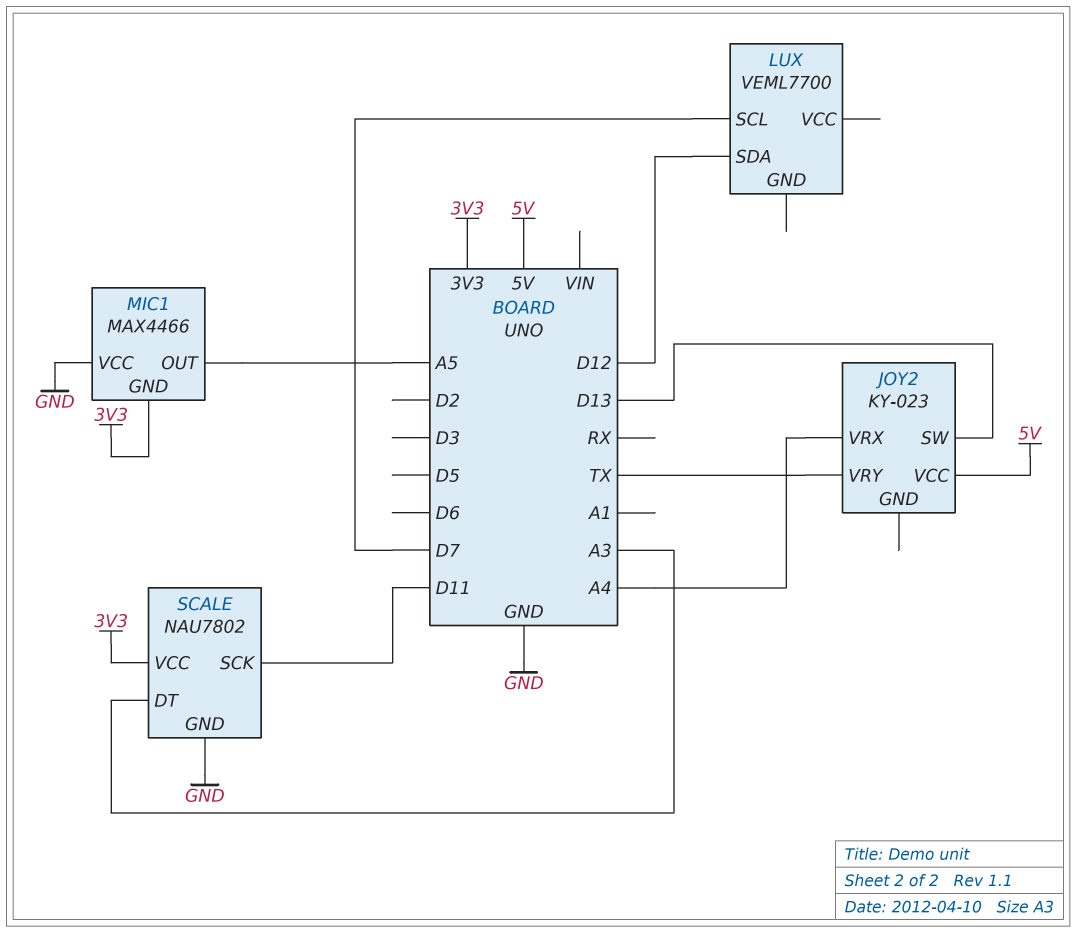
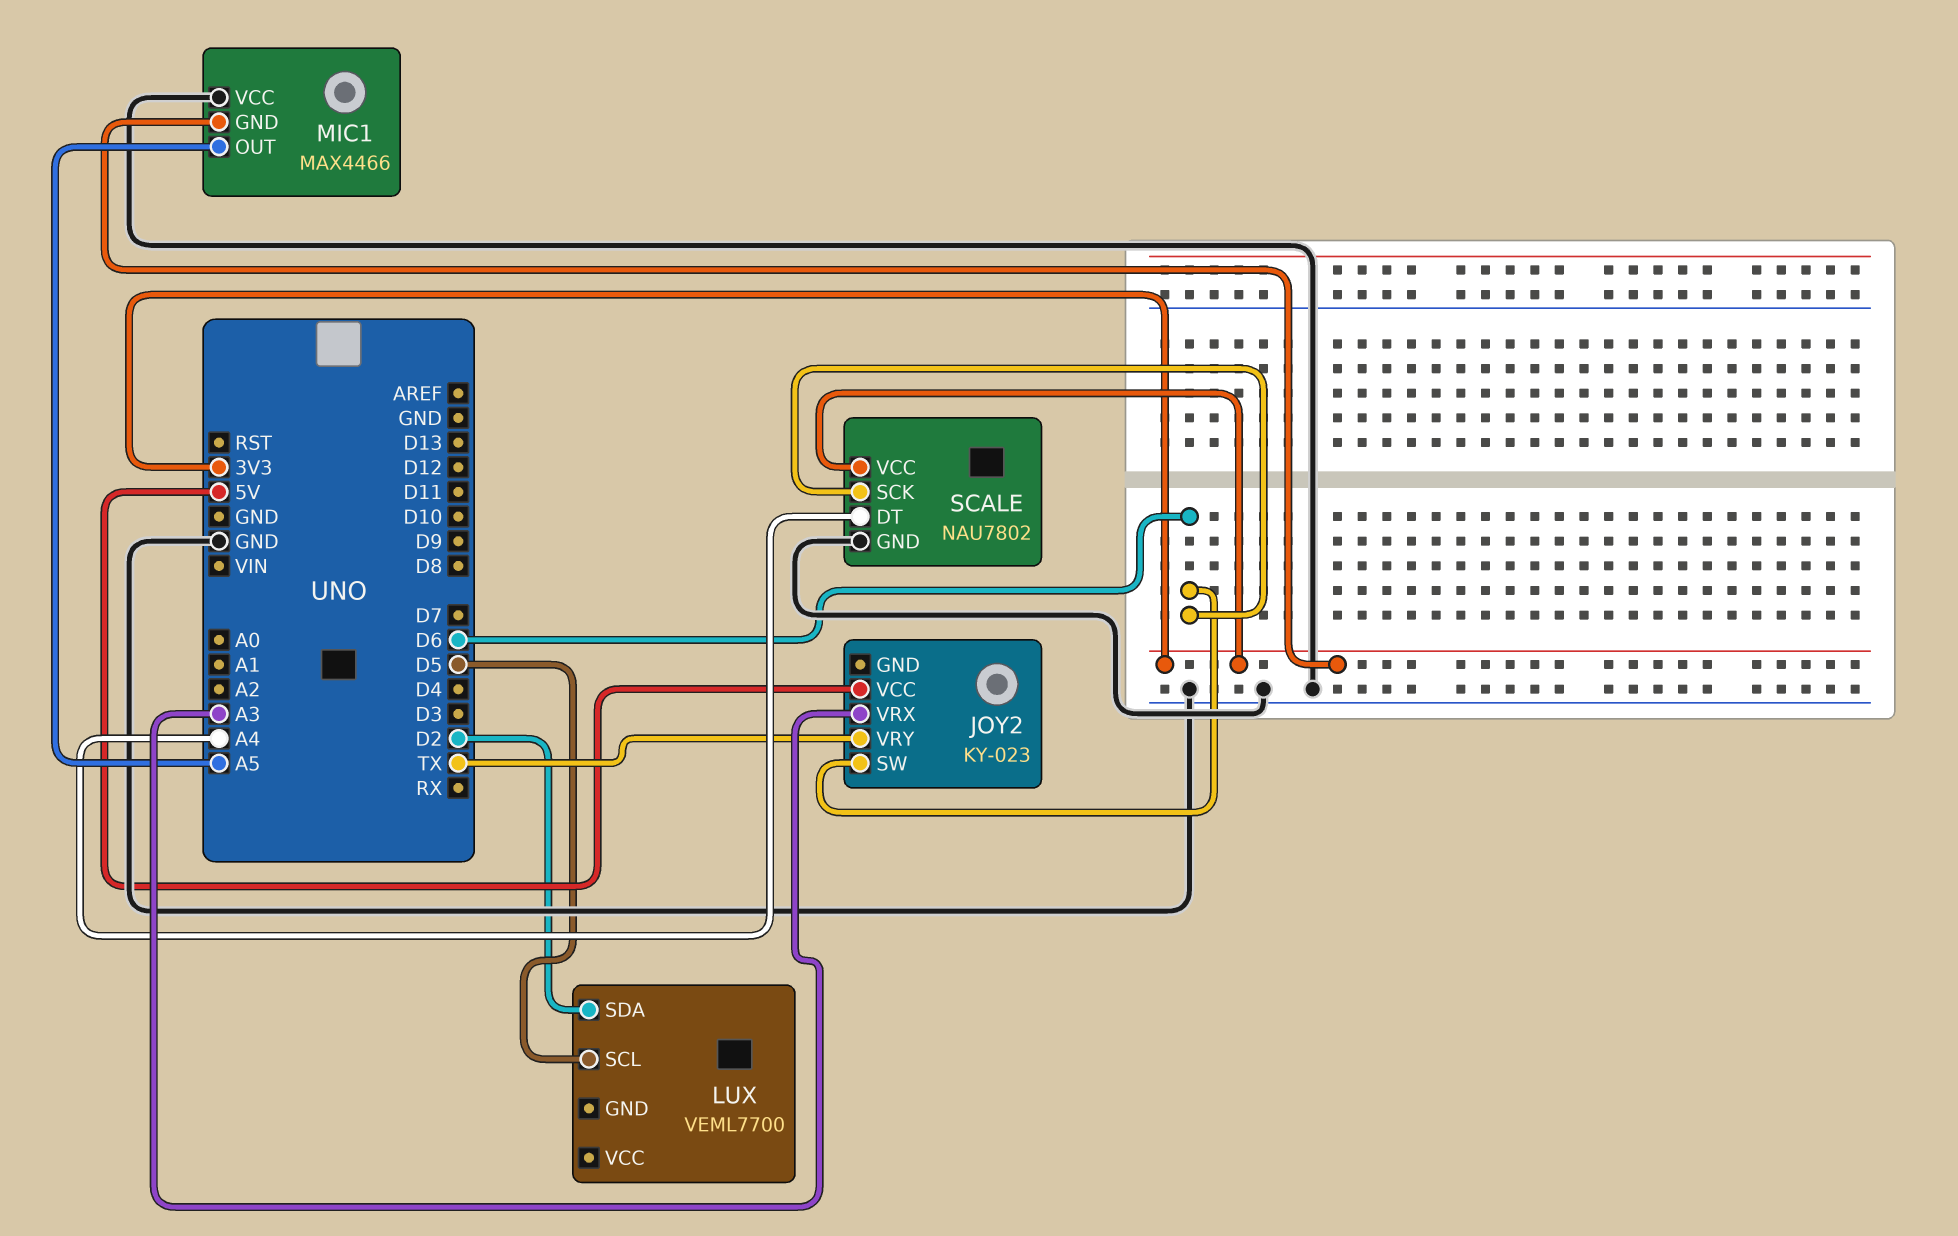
JOY2 pin SW: D13 -> D6
JOY2 pin VRX: A4 -> A3
LUX pin SCL: D7 -> D5
LUX pin SDA: D12 -> D2
SCALE pin DT: A3 -> A4
SCALE pin SCK: D11 -> D6

